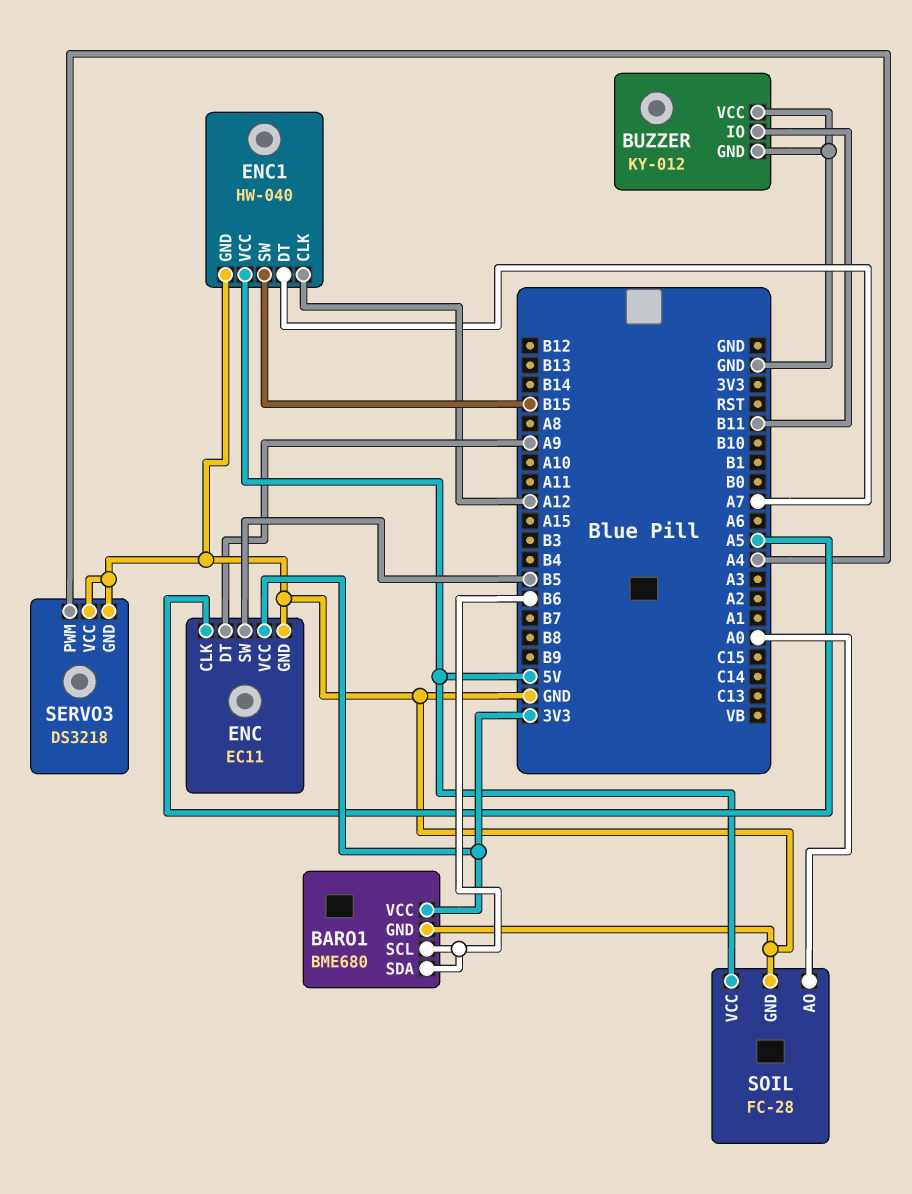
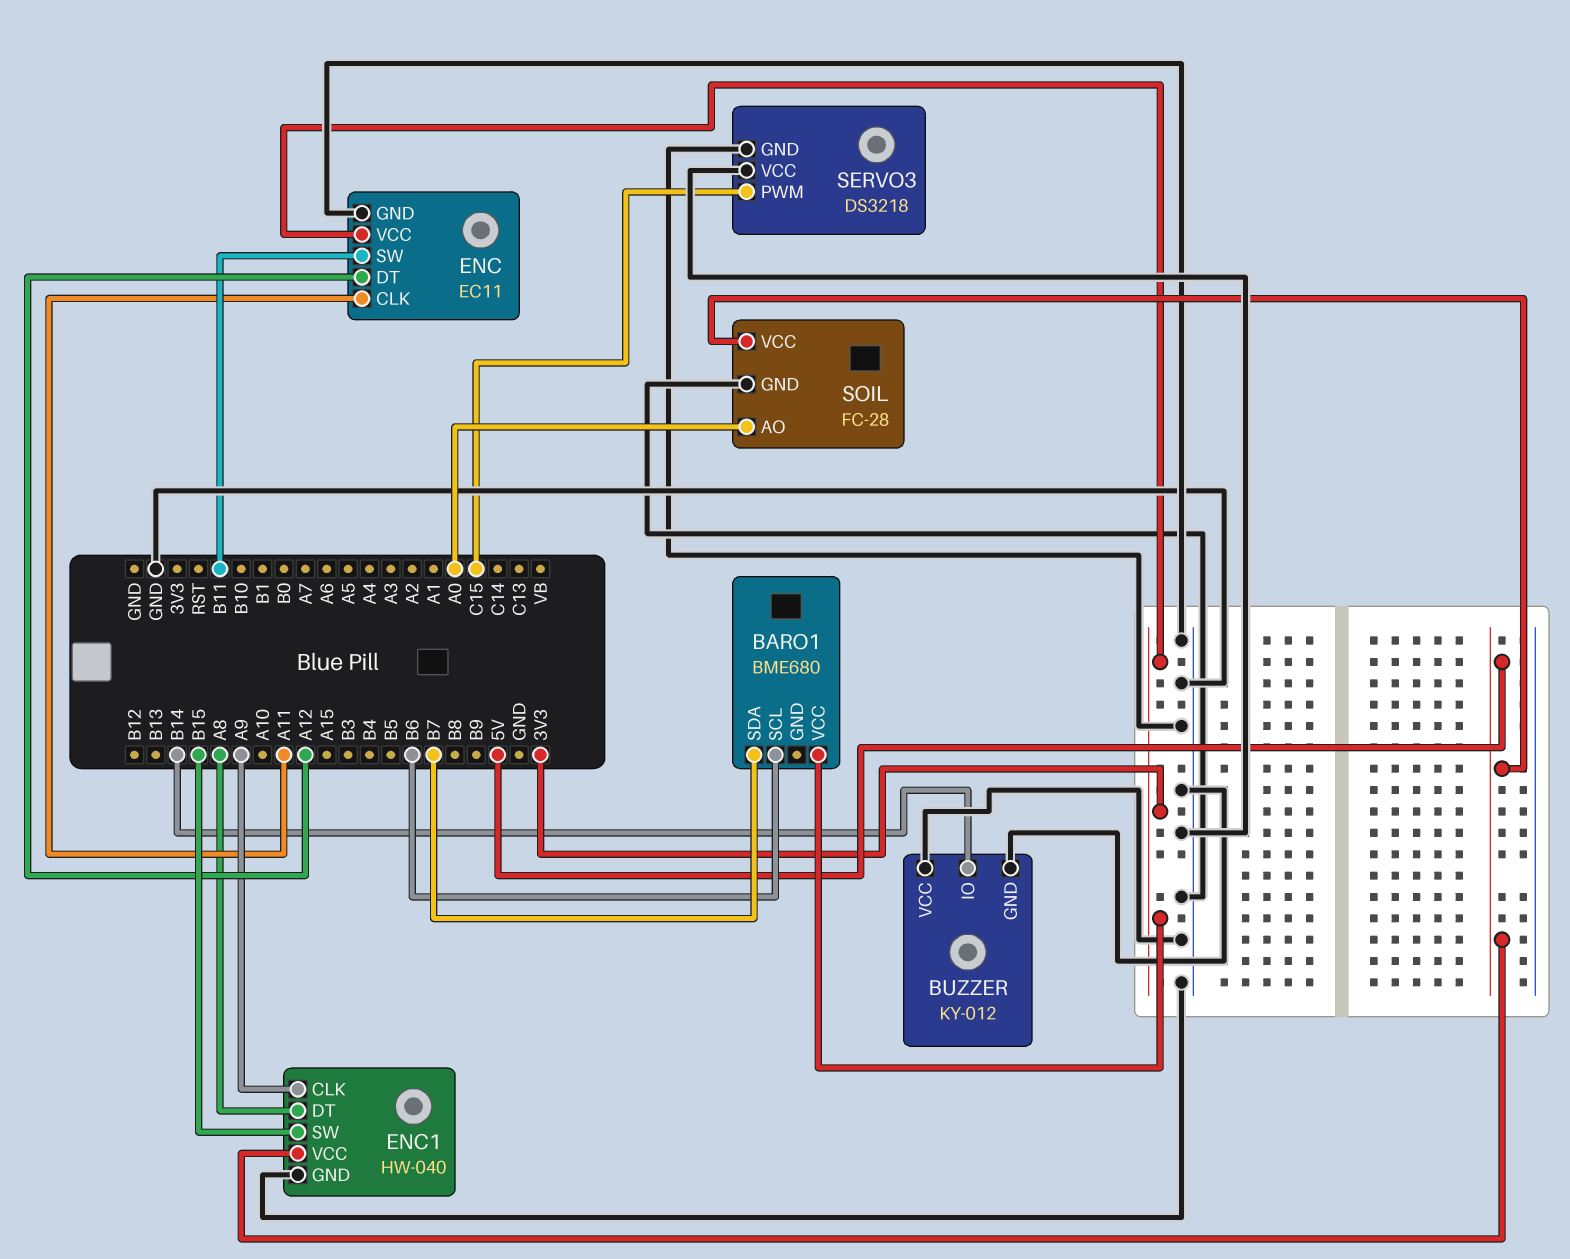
BARO1 pin GND: GND -> none
BARO1 pin SDA: B6 -> B7
BUZZER pin IO: B11 -> B14
ENC pin CLK: A5 -> A11
ENC pin DT: A9 -> A12
ENC pin SW: B5 -> B11
ENC1 pin CLK: A12 -> A9
ENC1 pin DT: A7 -> A8
SERVO3 pin PWM: A4 -> C15

